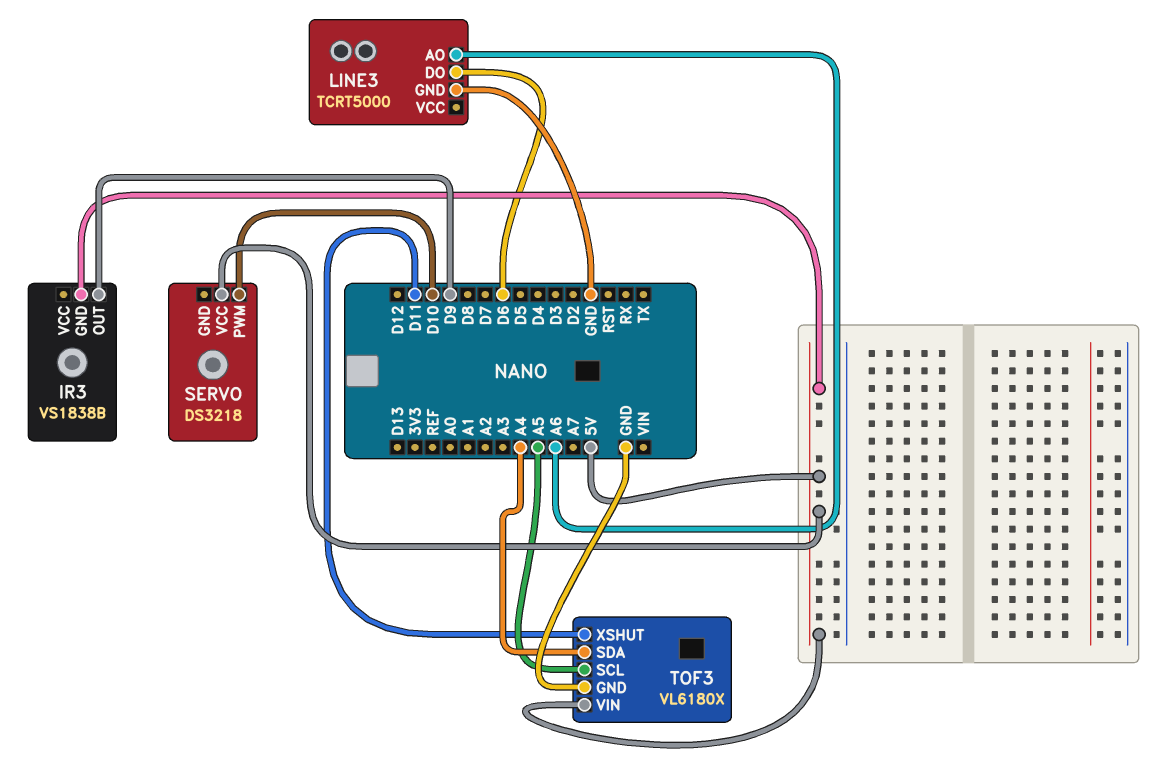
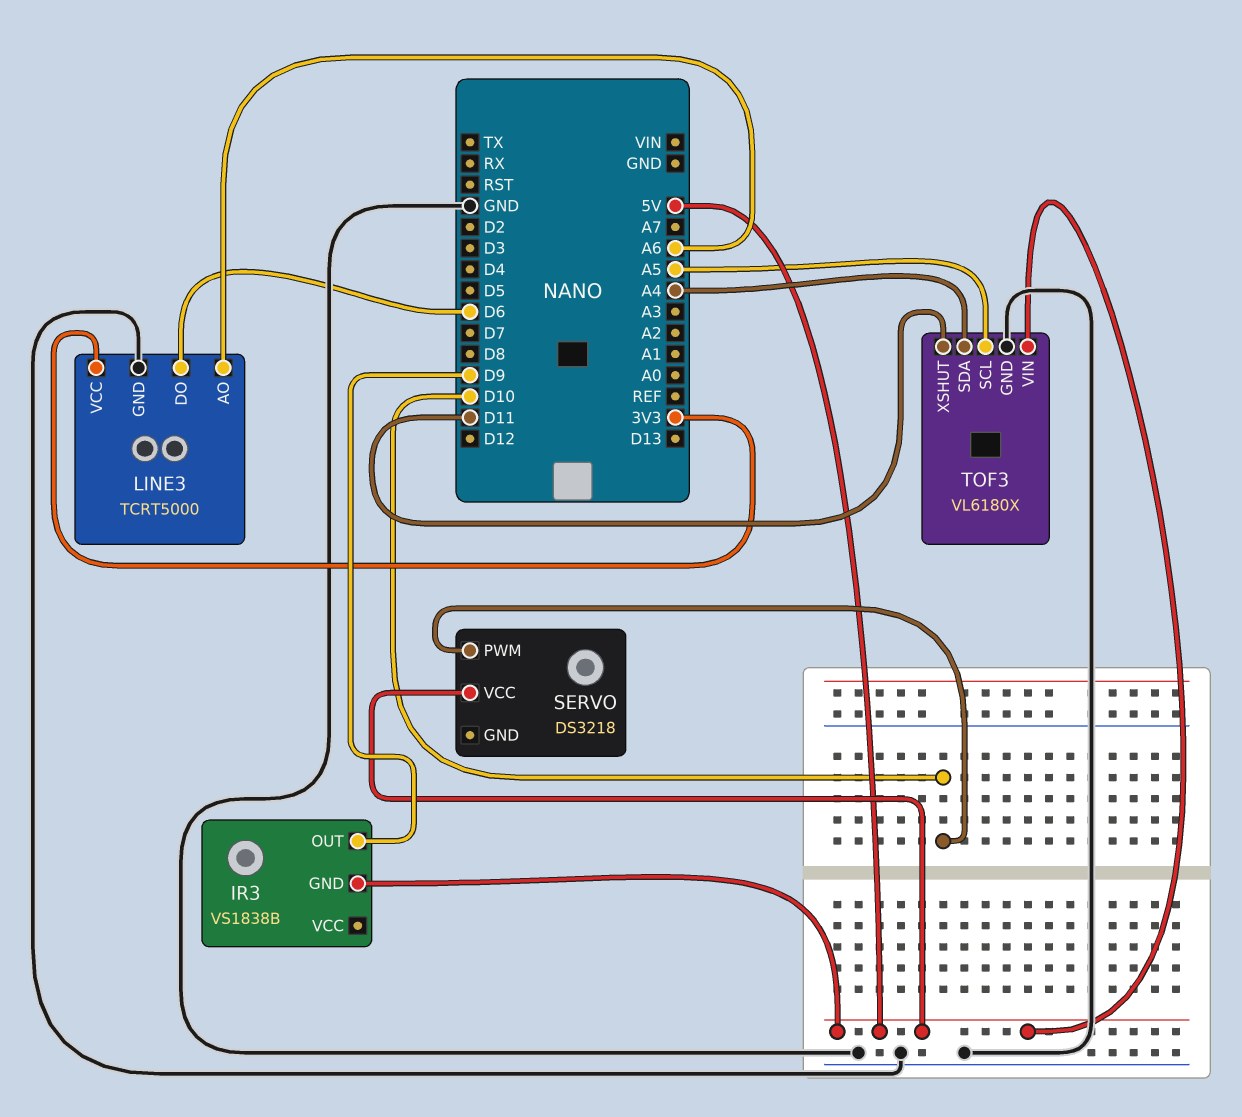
LINE3 pin VCC: none -> 3V3

